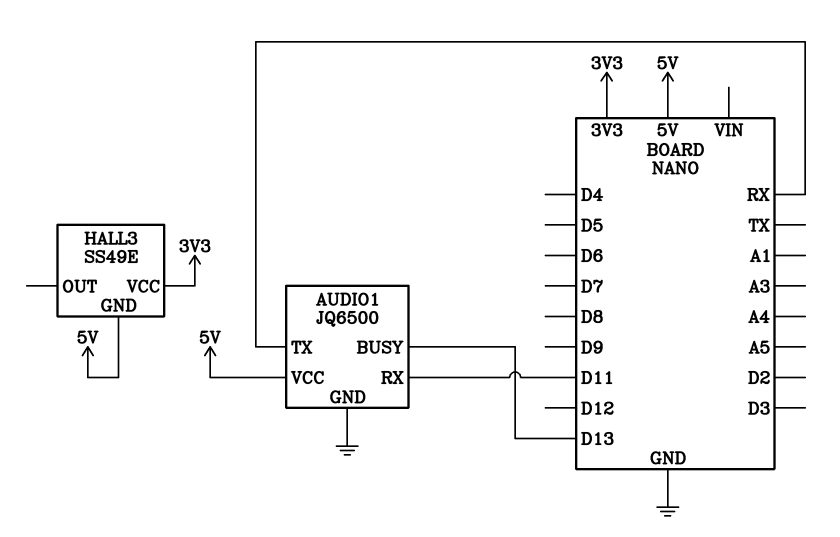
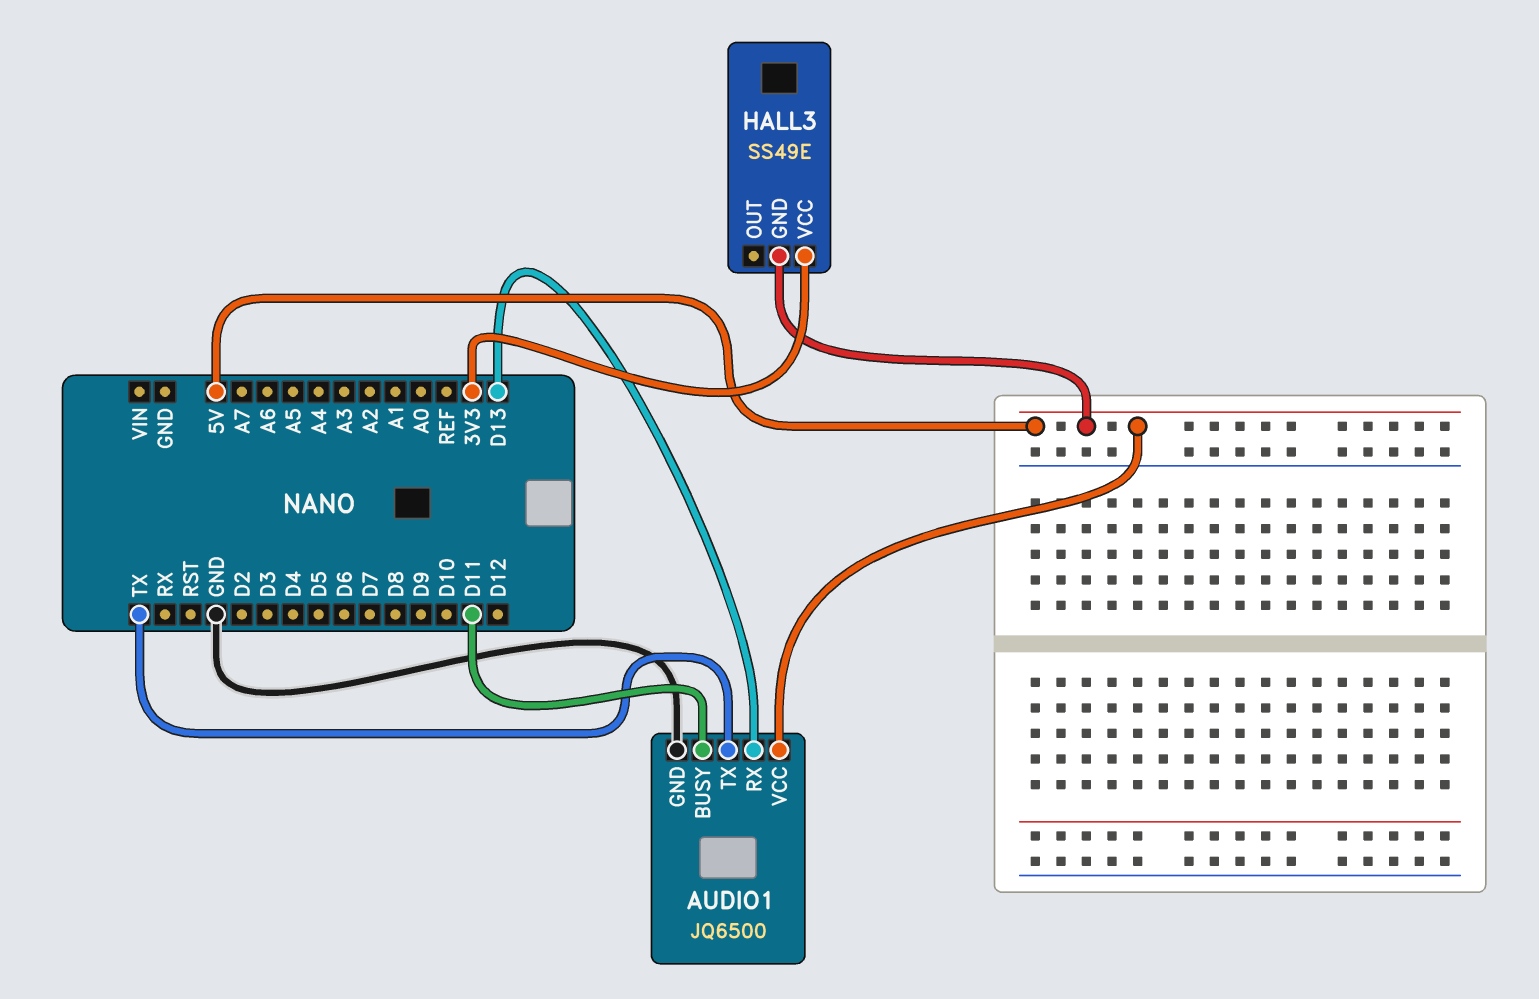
AUDIO1 pin BUSY: D13 -> D11
AUDIO1 pin RX: D11 -> D13
AUDIO1 pin TX: RX -> TX

